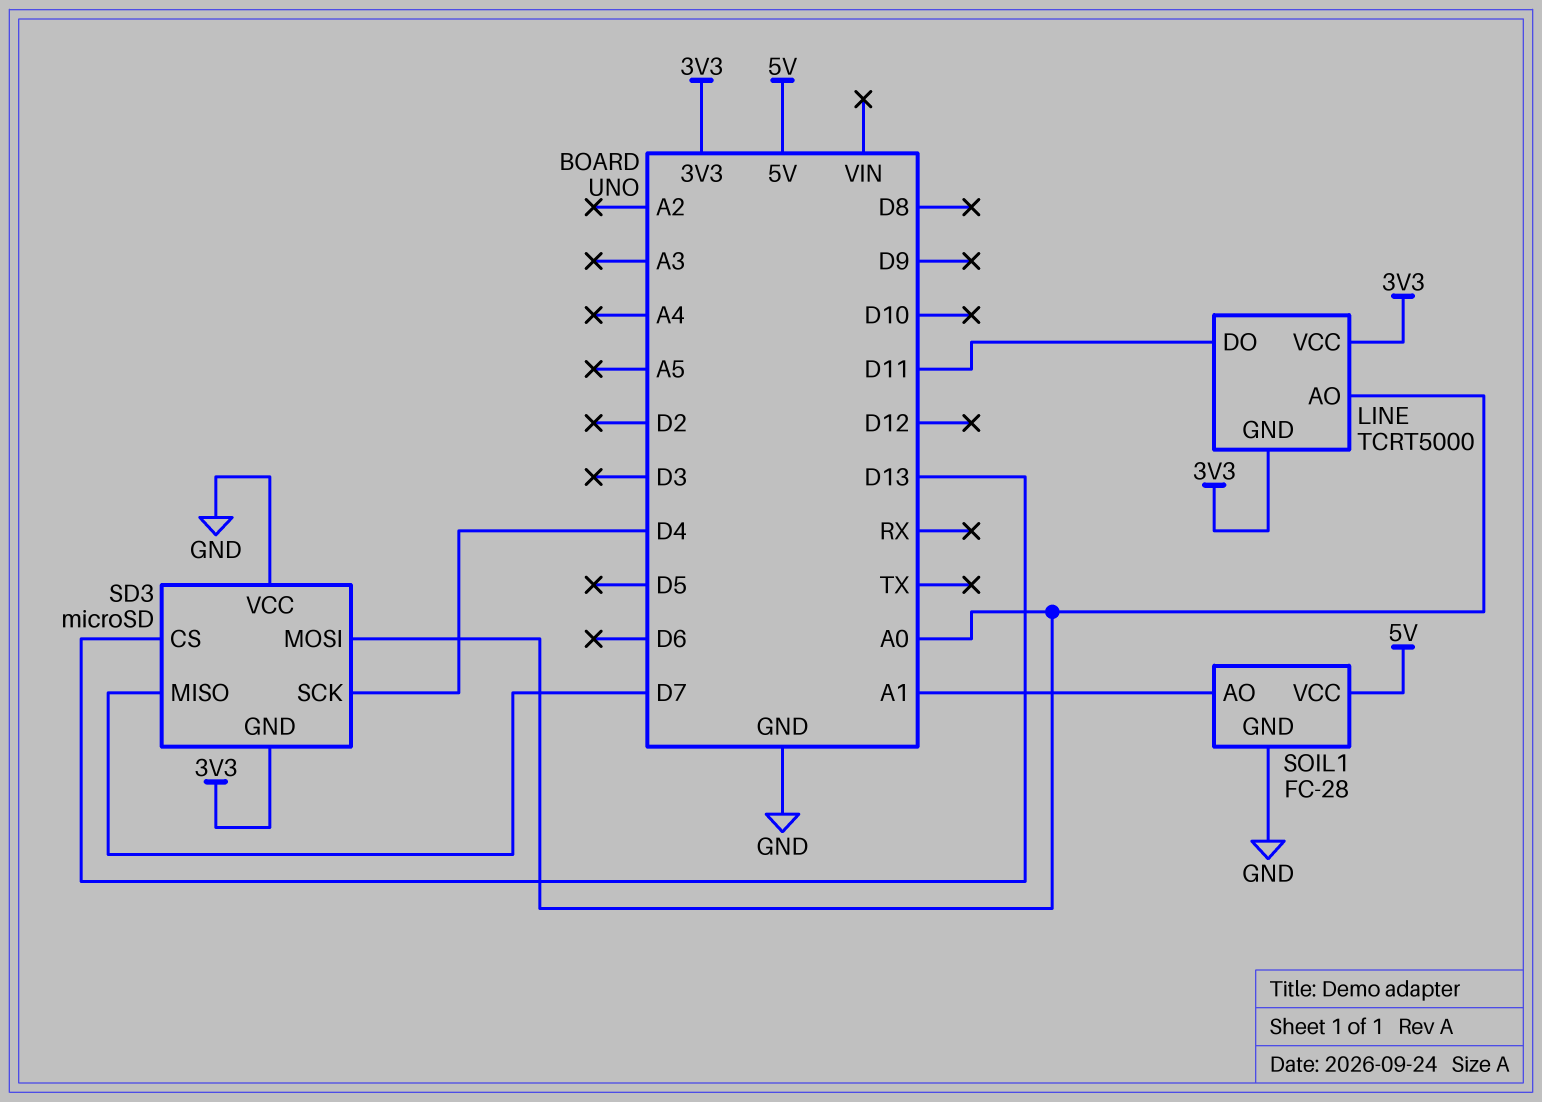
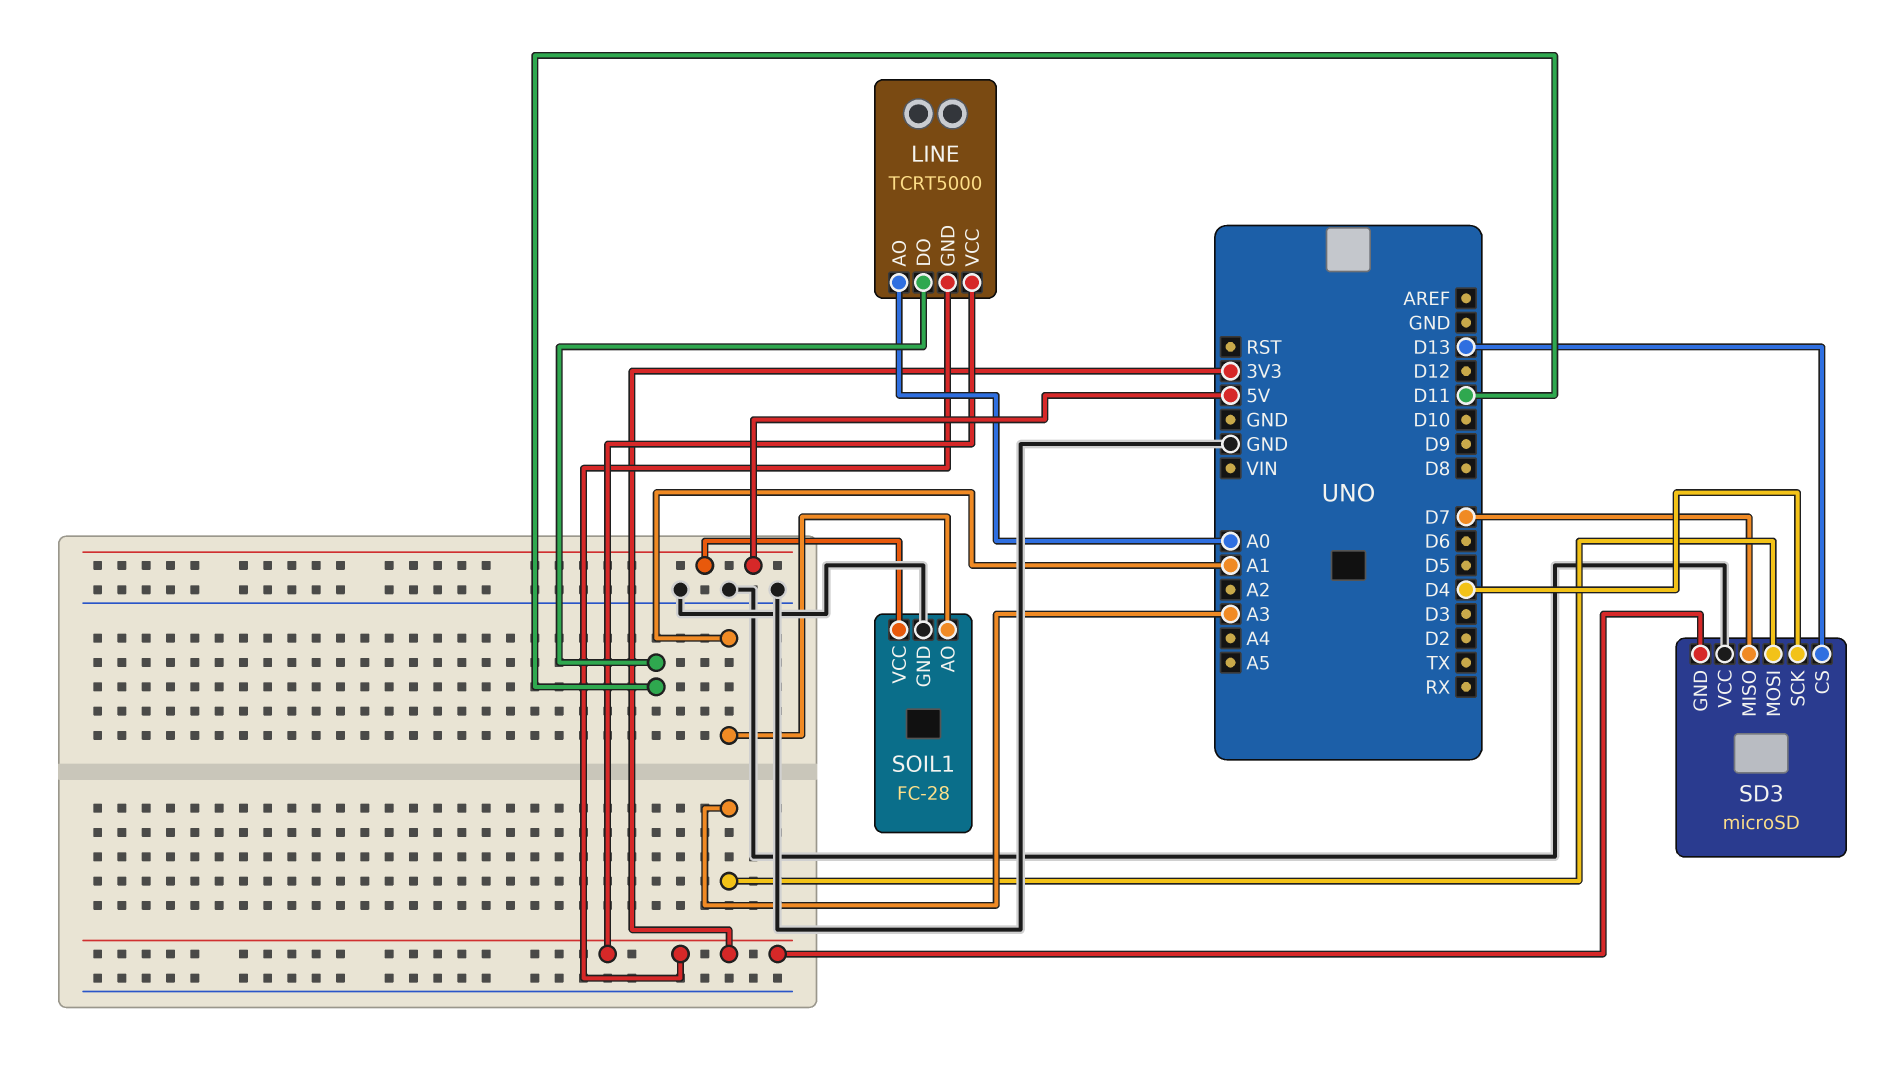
SD3 pin MOSI: A0 -> A3

